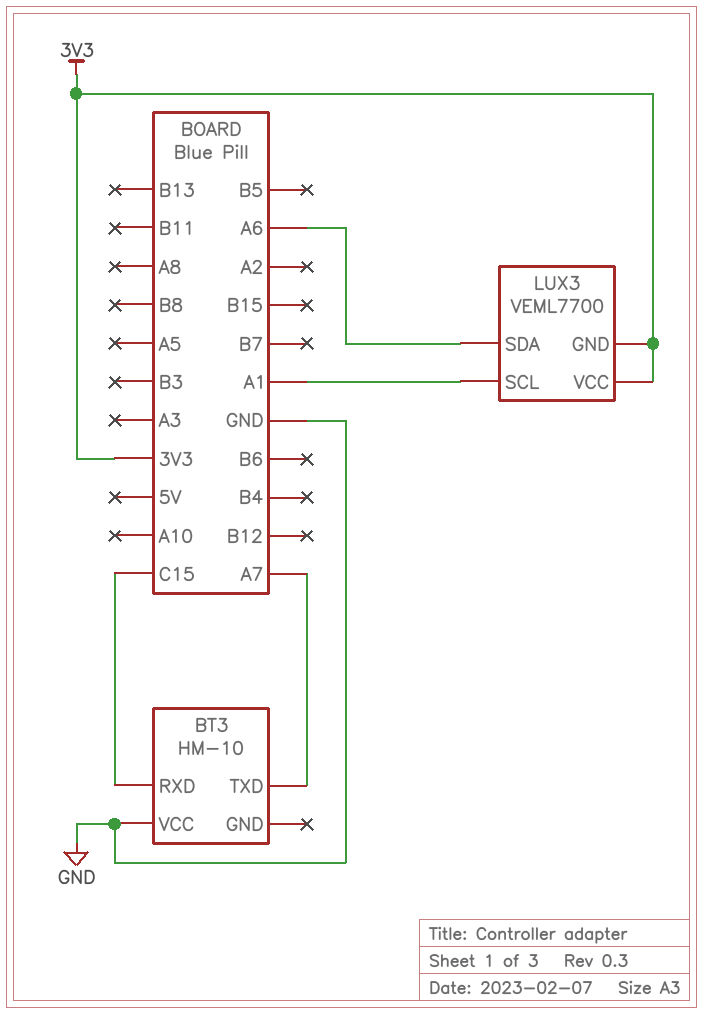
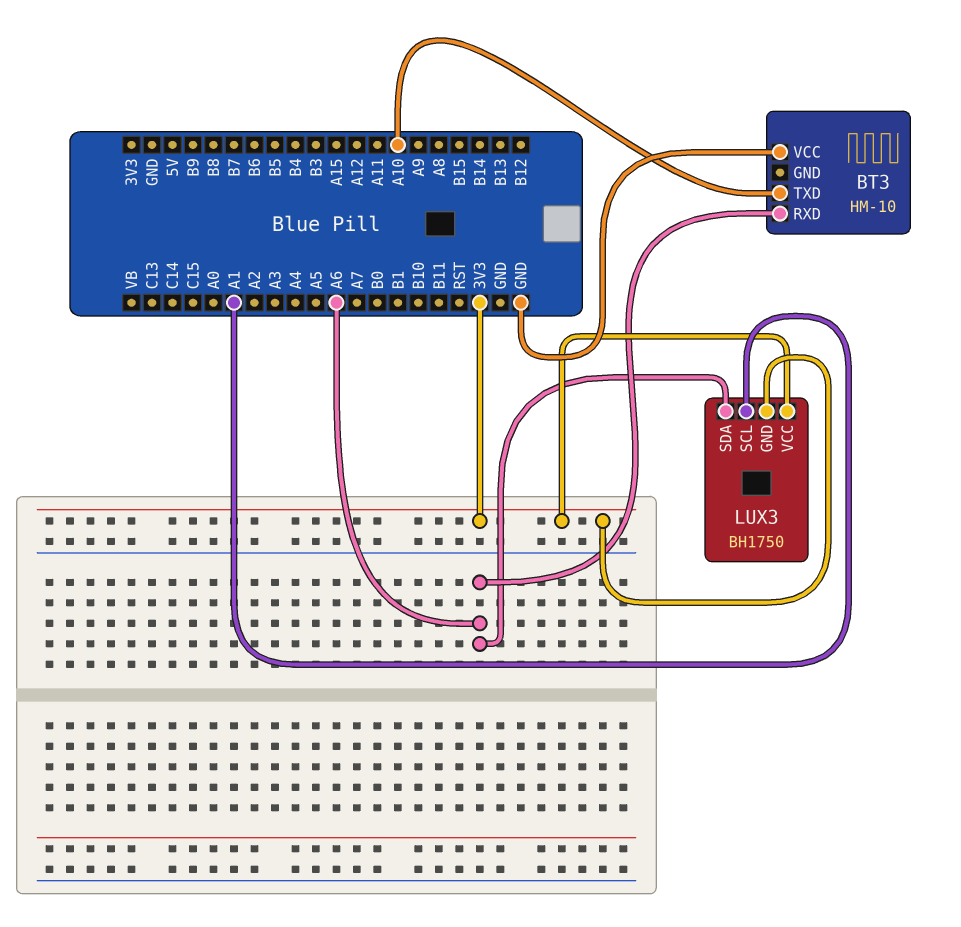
BT3 pin RXD: C15 -> A6
BT3 pin TXD: A7 -> A10
LUX3: VEML7700 -> BH1750

